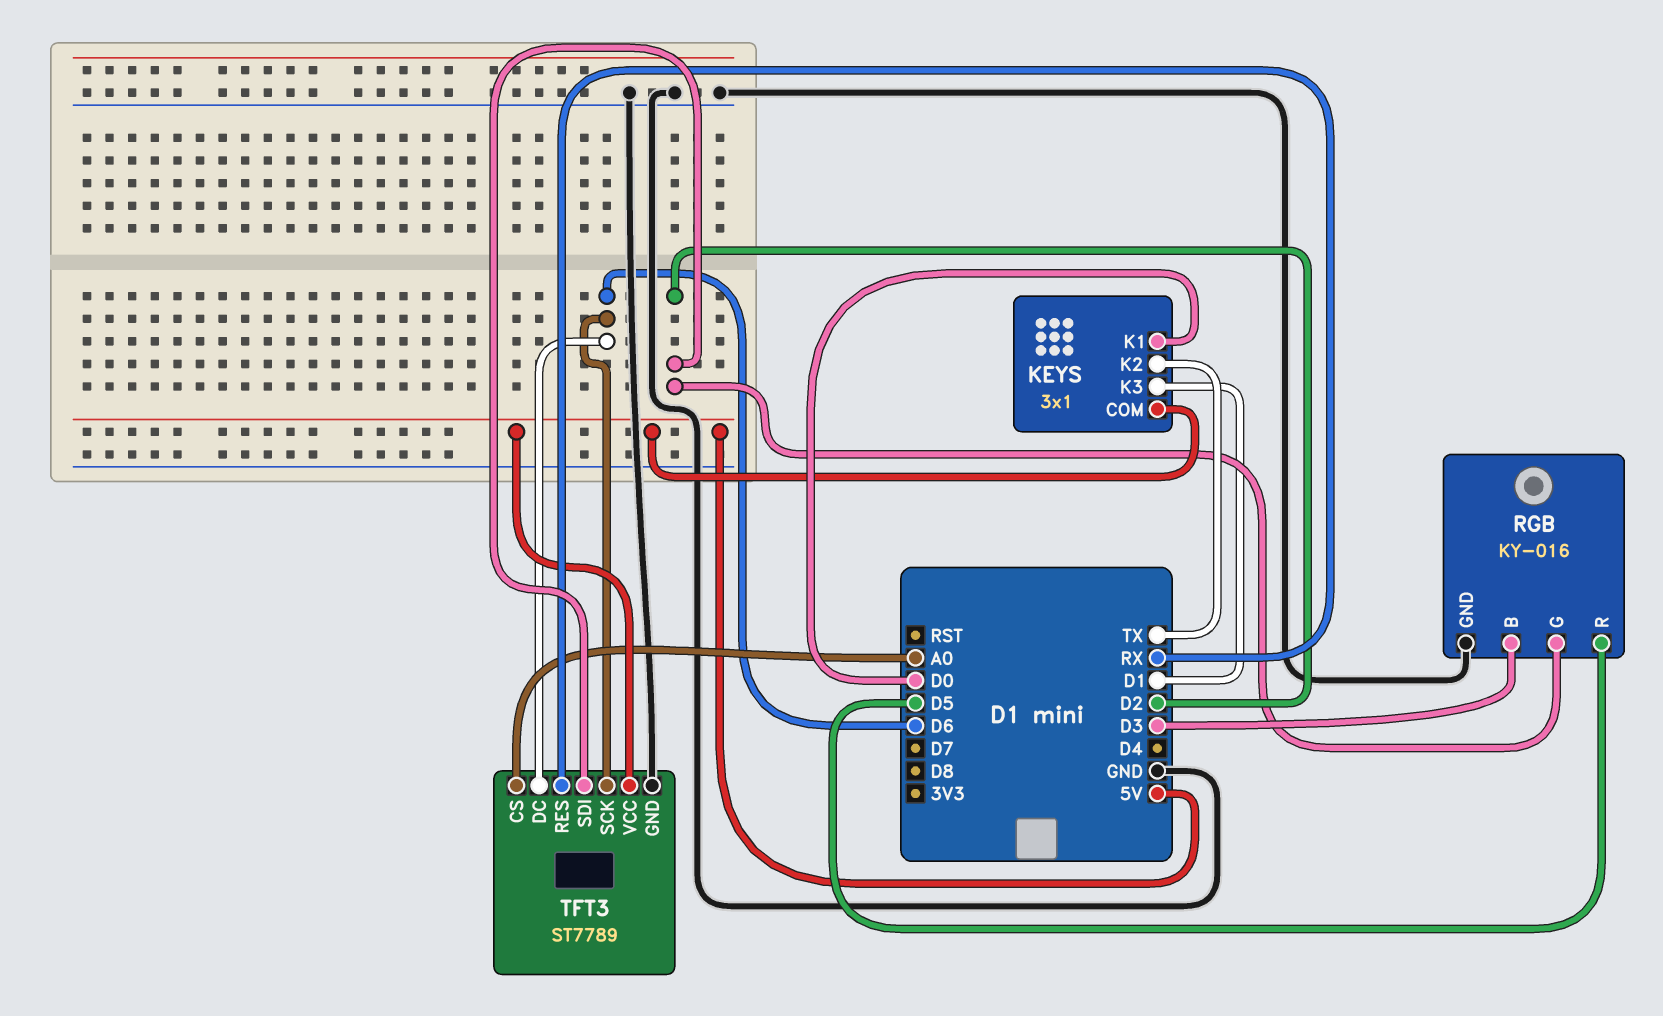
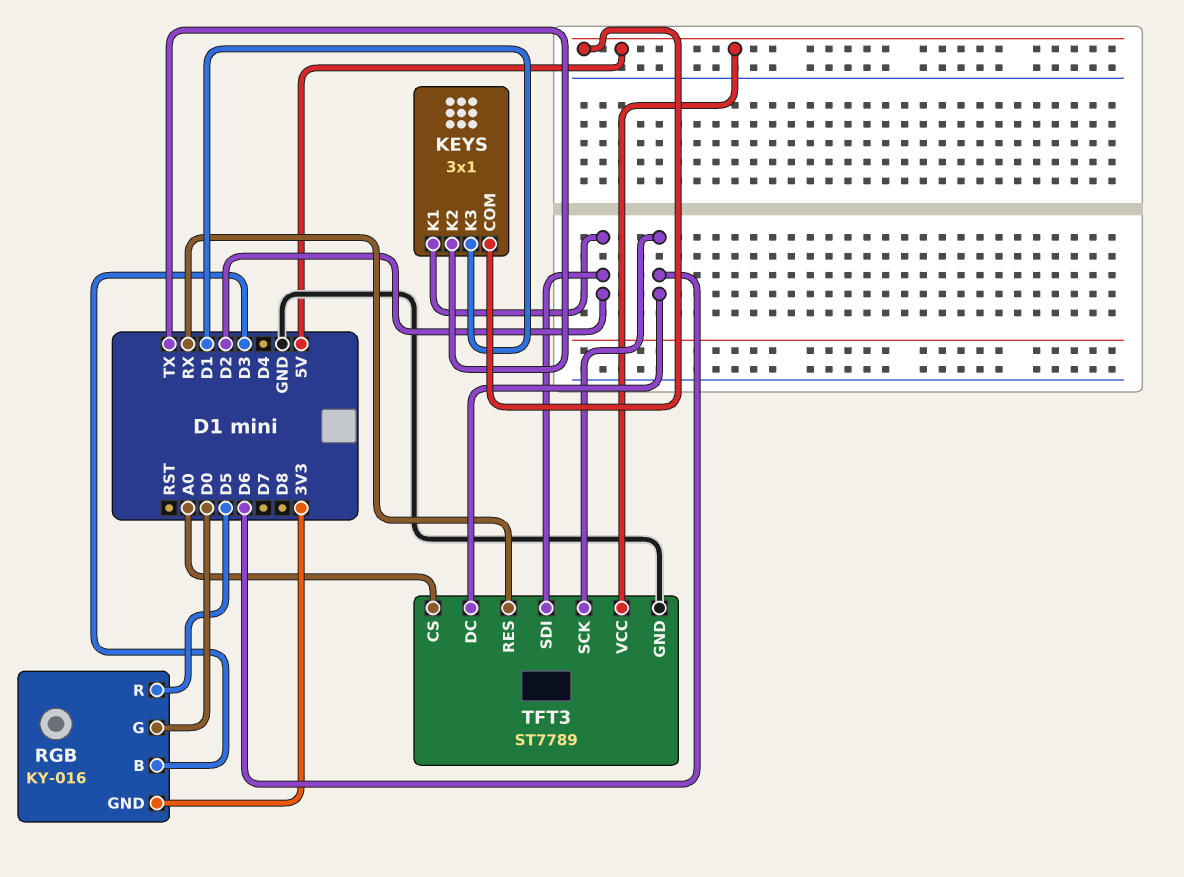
KEYS pin K1: D0 -> D2
RGB pin G: D2 -> D0
RGB pin GND: GND -> 3V3

